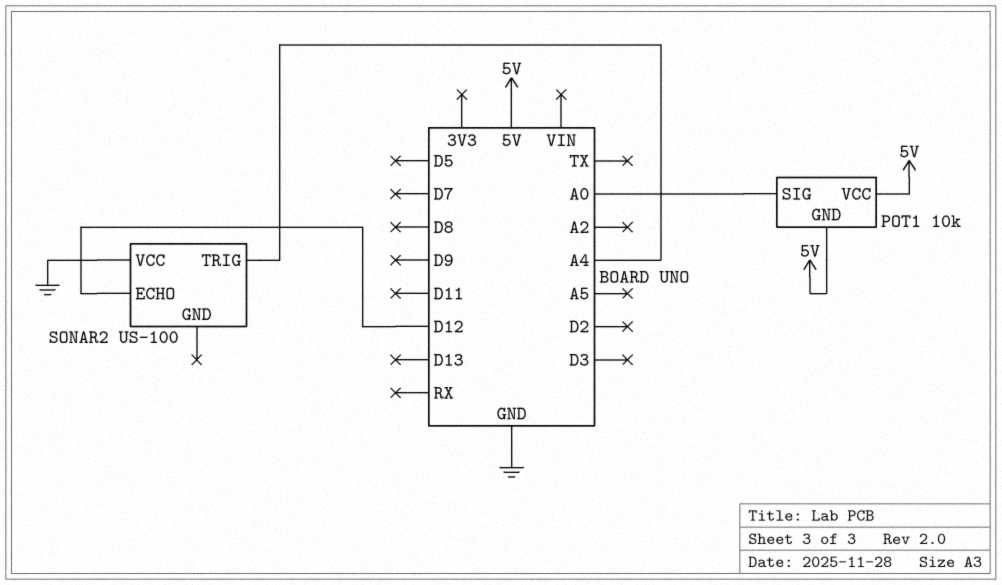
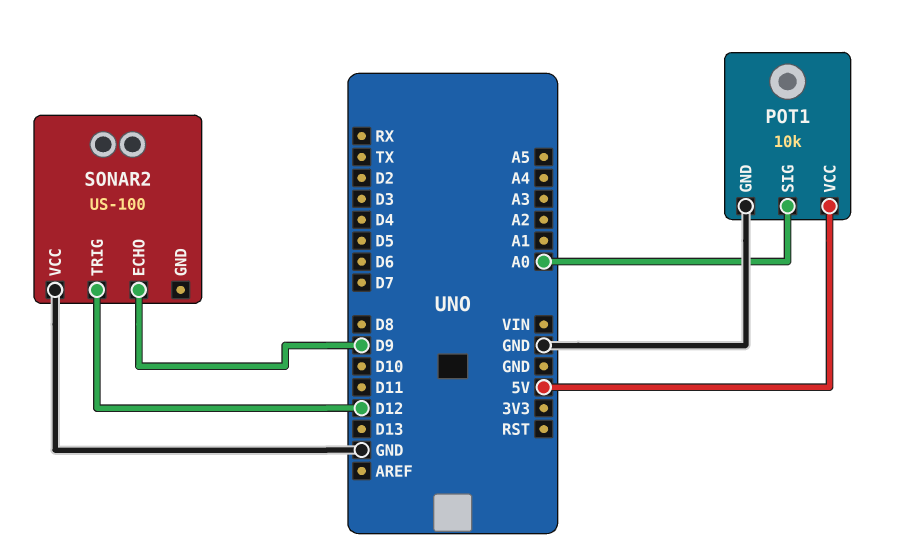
POT1 pin GND: 5V -> GND
SONAR2 pin ECHO: D12 -> D9
SONAR2 pin TRIG: A4 -> D12

